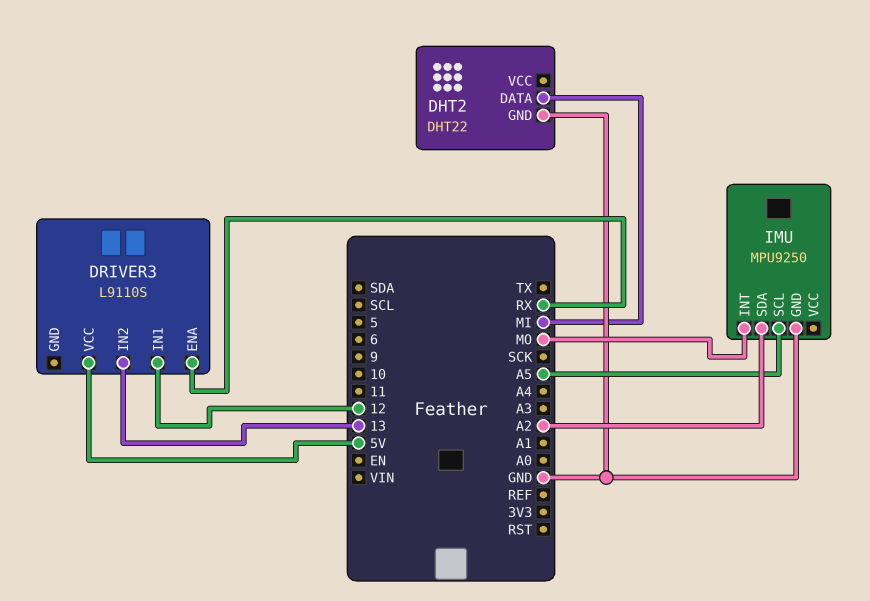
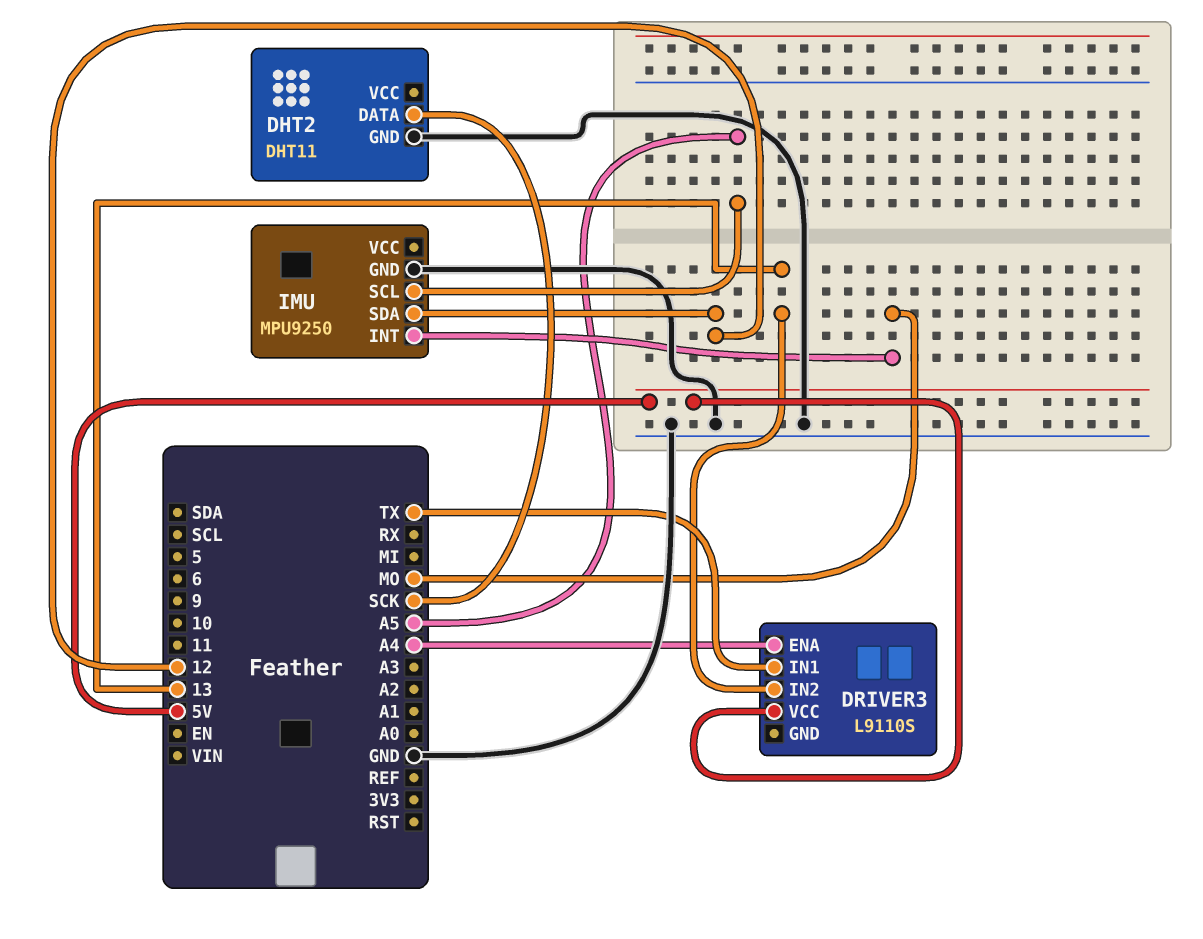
DHT2: DHT22 -> DHT11
DHT2 pin DATA: MI -> SCK
DRIVER3 pin ENA: RX -> A4
DRIVER3 pin IN1: 12 -> TX
IMU pin SDA: A2 -> 12

